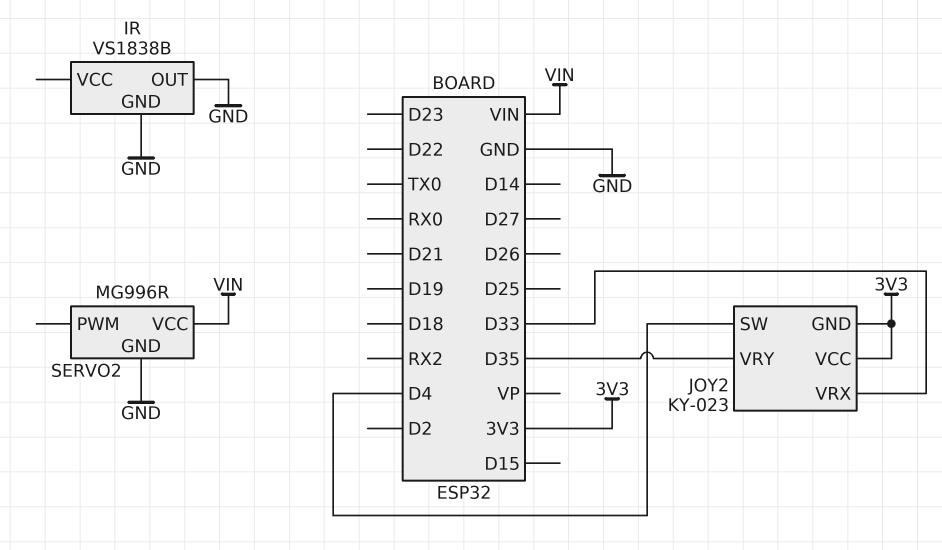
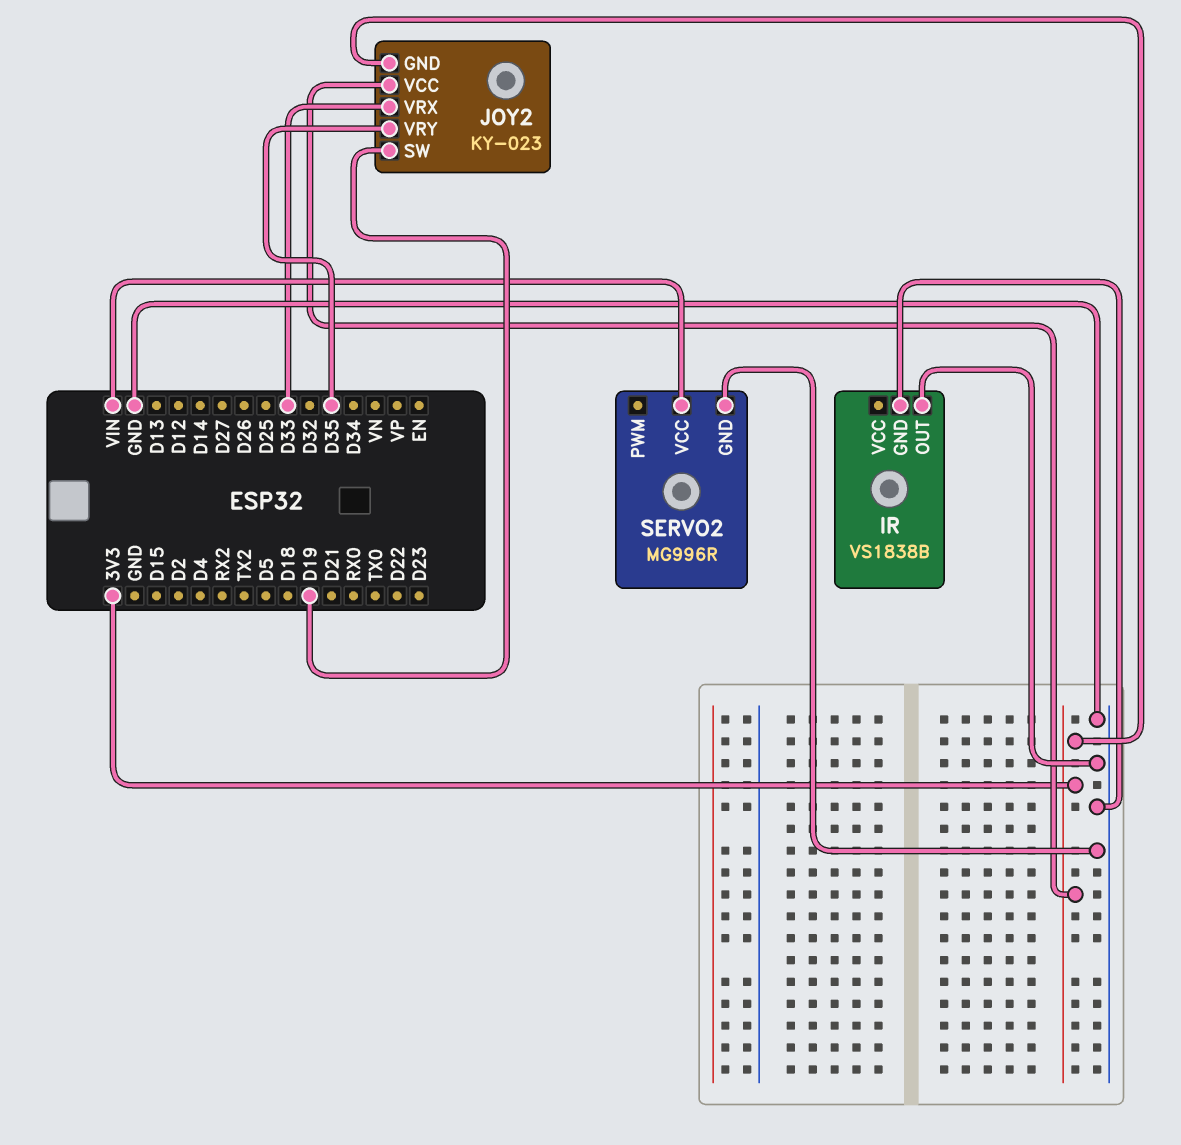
JOY2 pin SW: D4 -> D19

